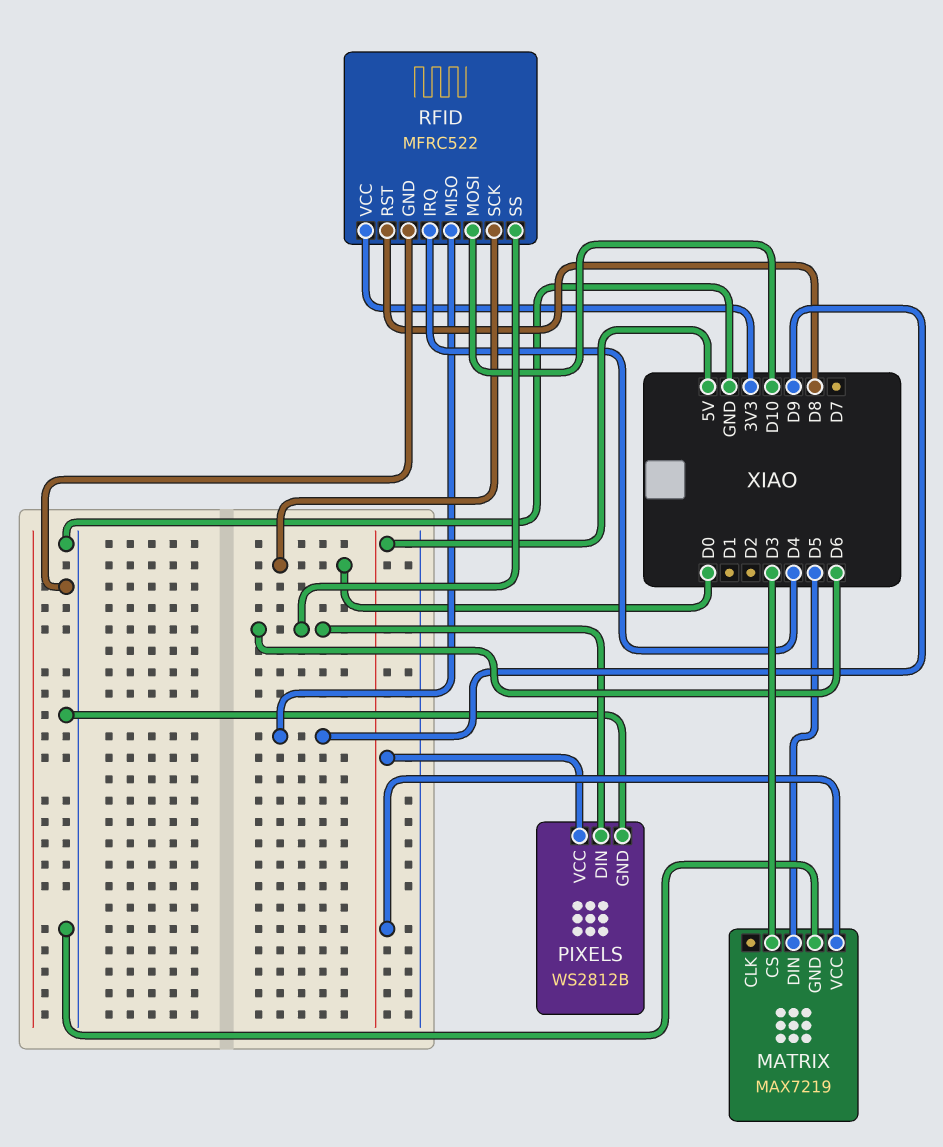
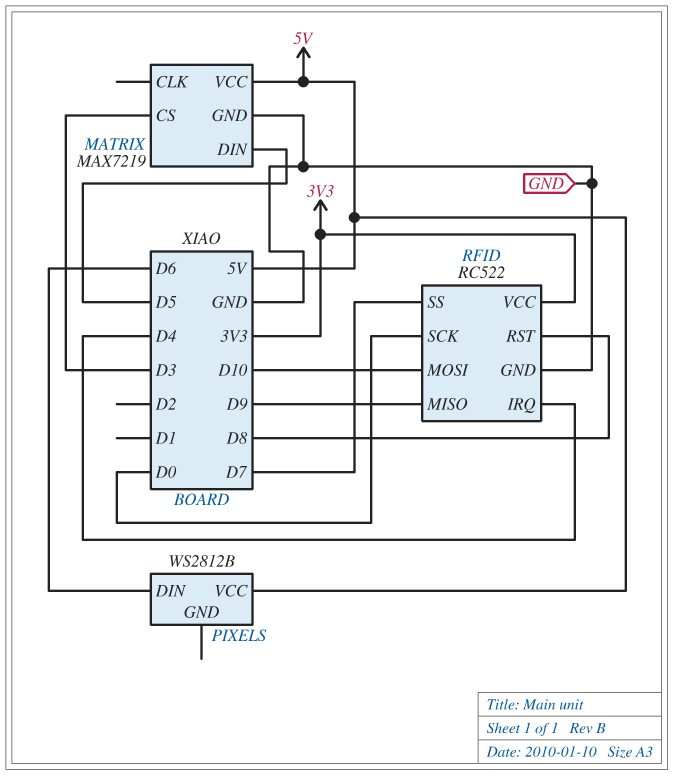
PIXELS pin GND: GND -> none
RFID: MFRC522 -> RC522
RFID pin SS: D6 -> D7

